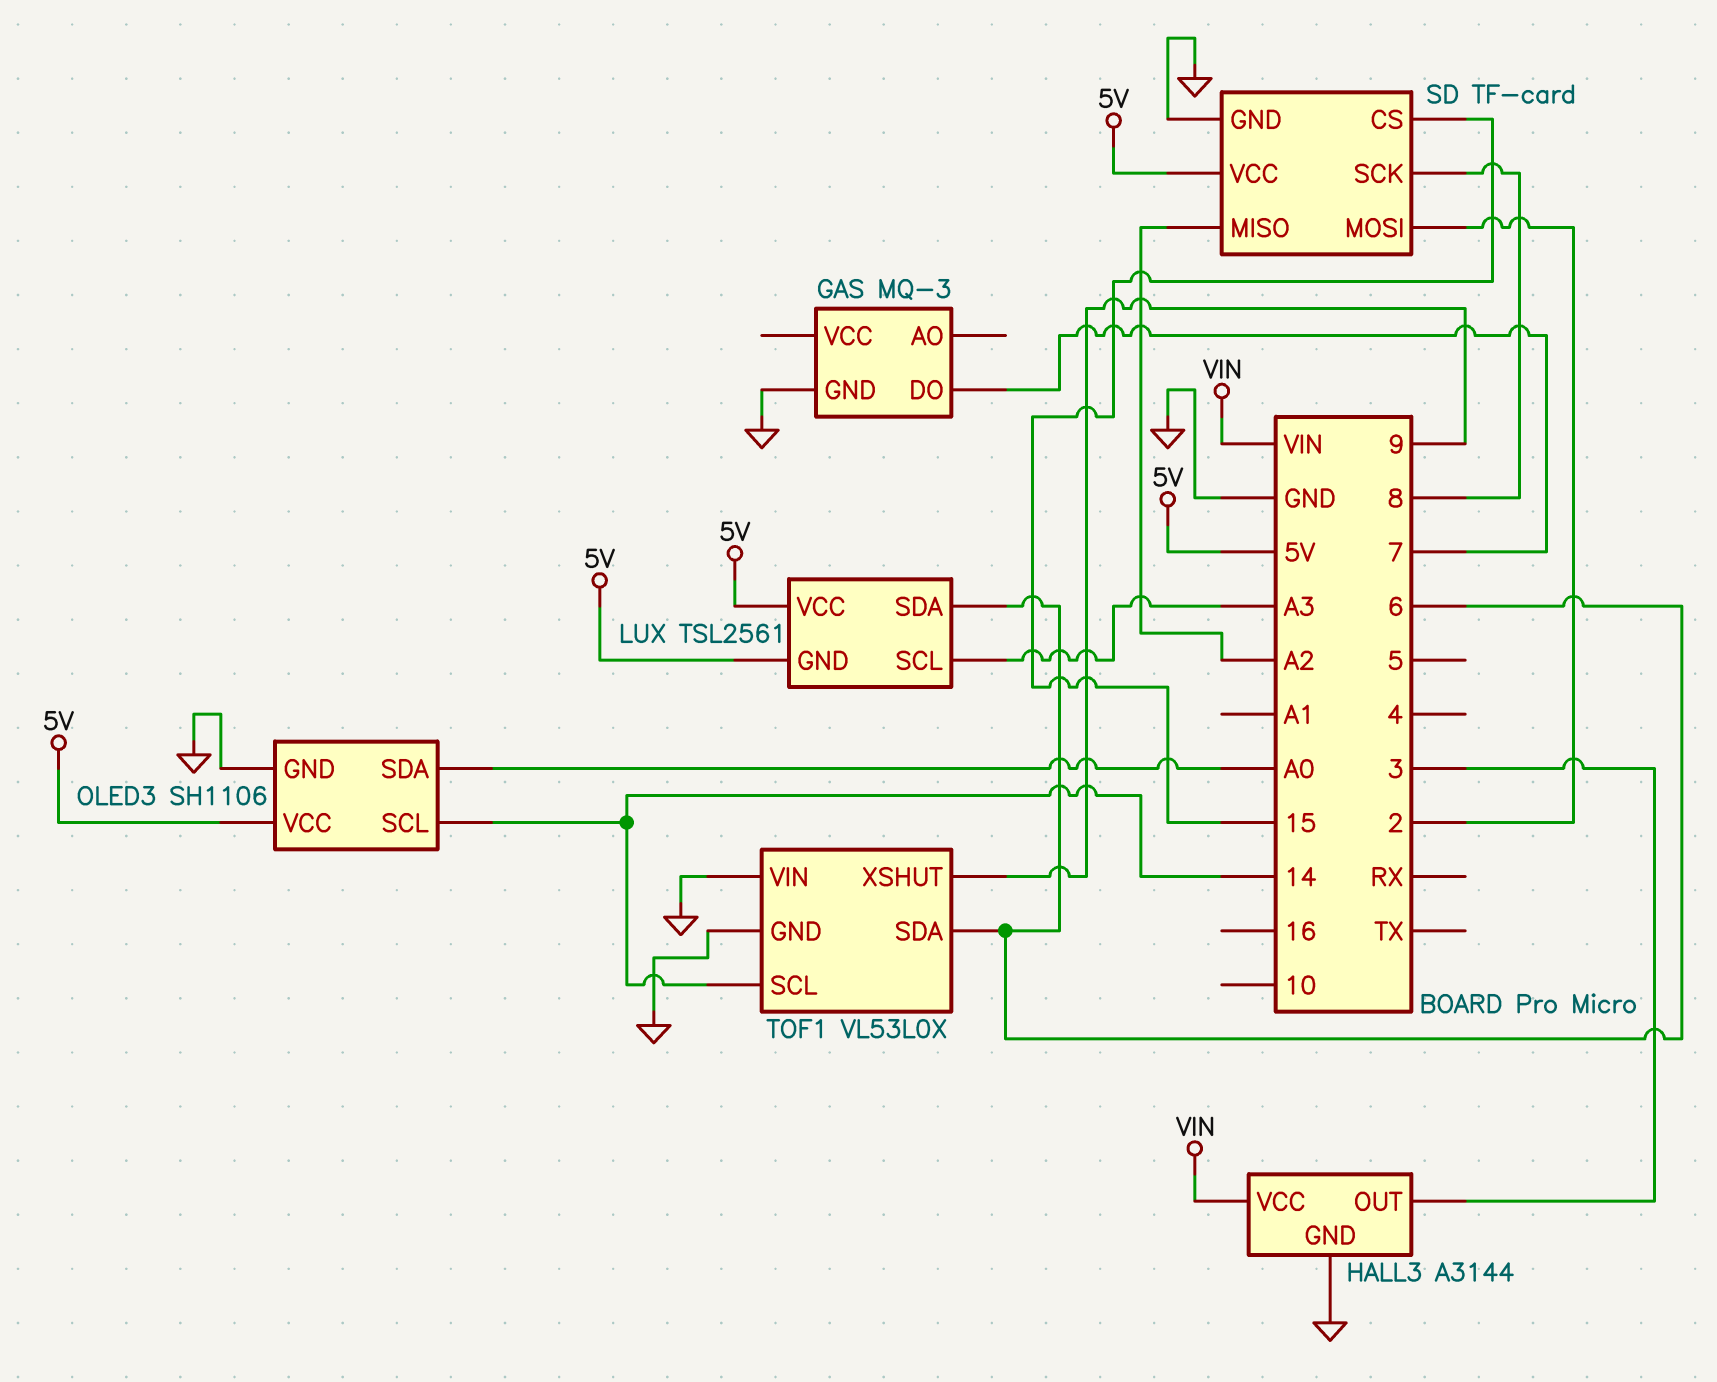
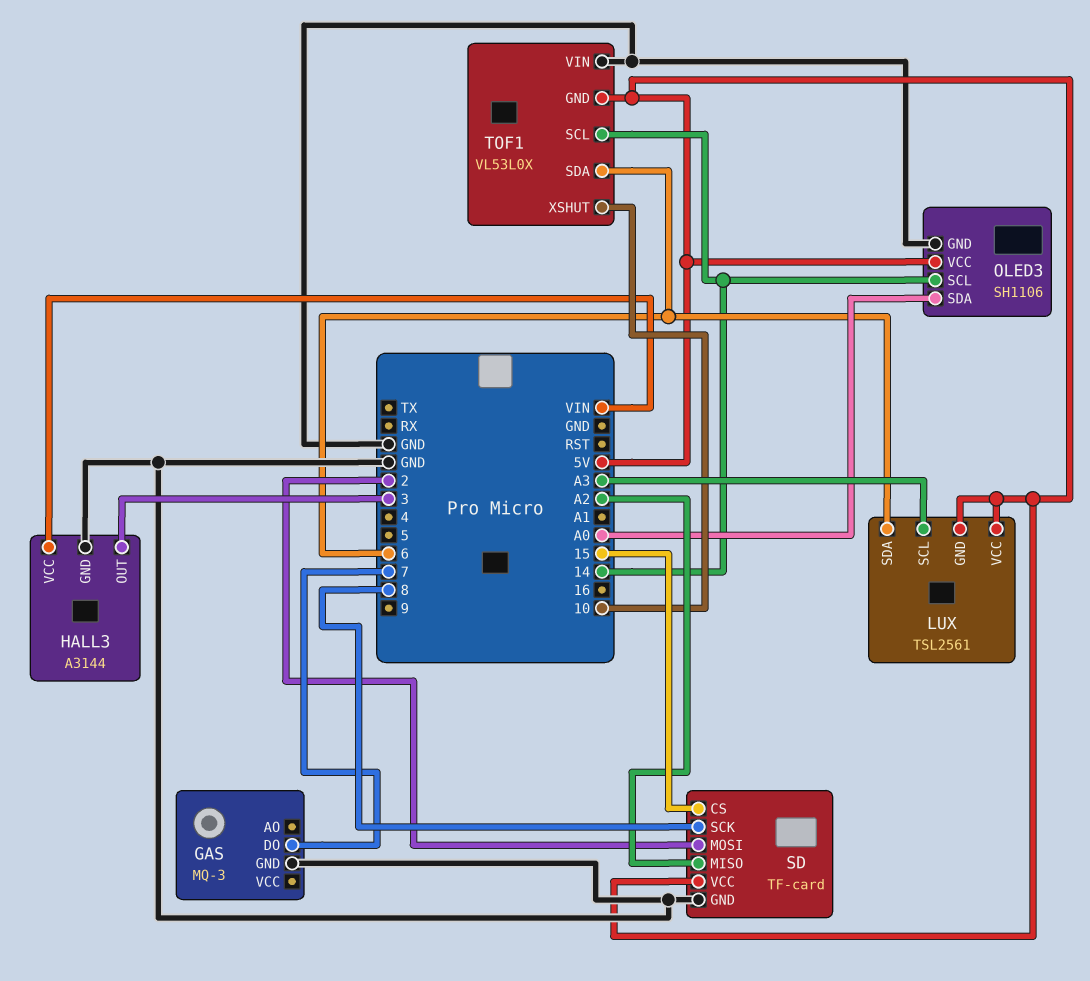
TOF1 pin GND: GND -> 5V
TOF1 pin XSHUT: 9 -> 10

